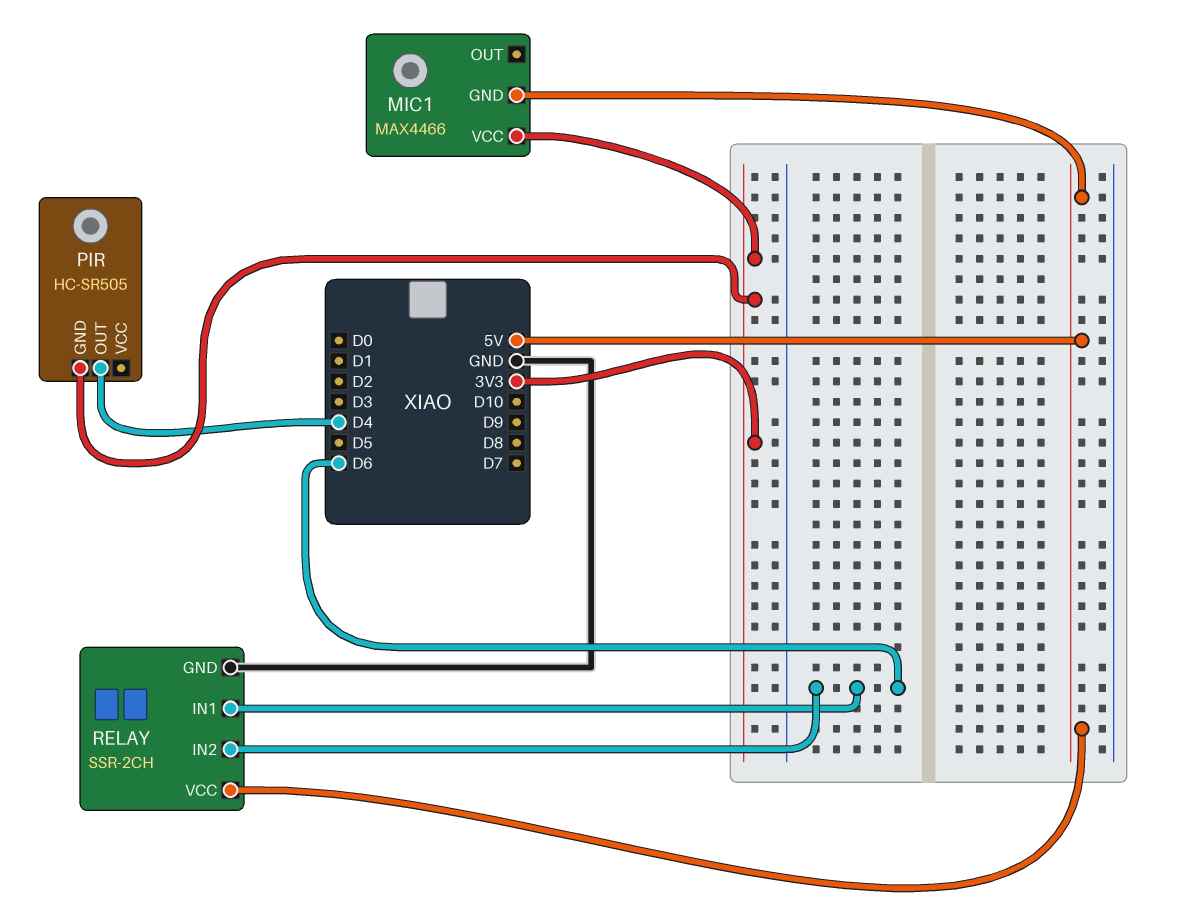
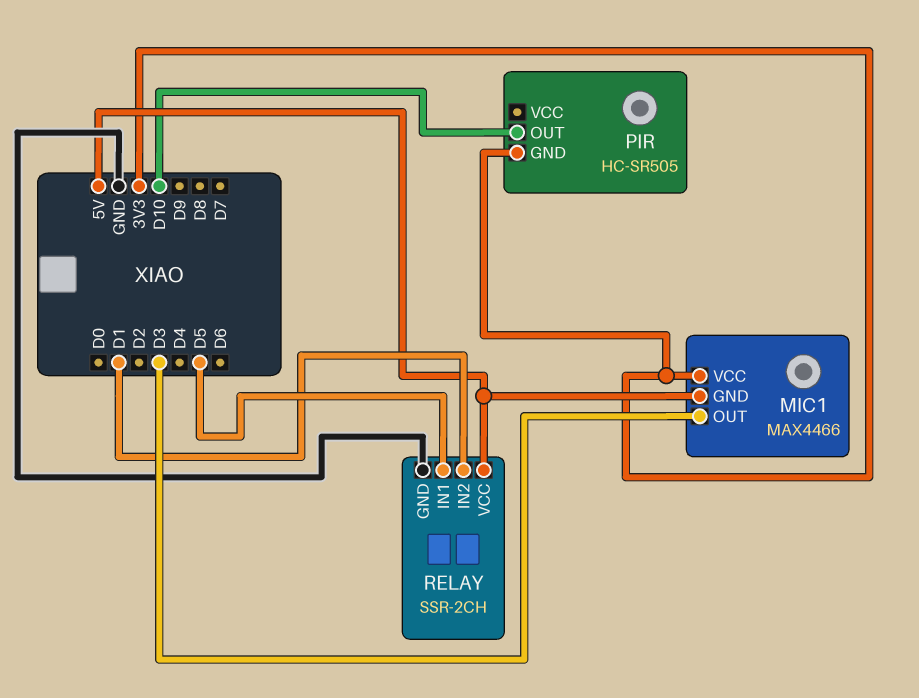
MIC1 pin OUT: none -> D3
PIR pin OUT: D4 -> D10
RELAY pin IN1: D6 -> D5
RELAY pin IN2: D6 -> D1

